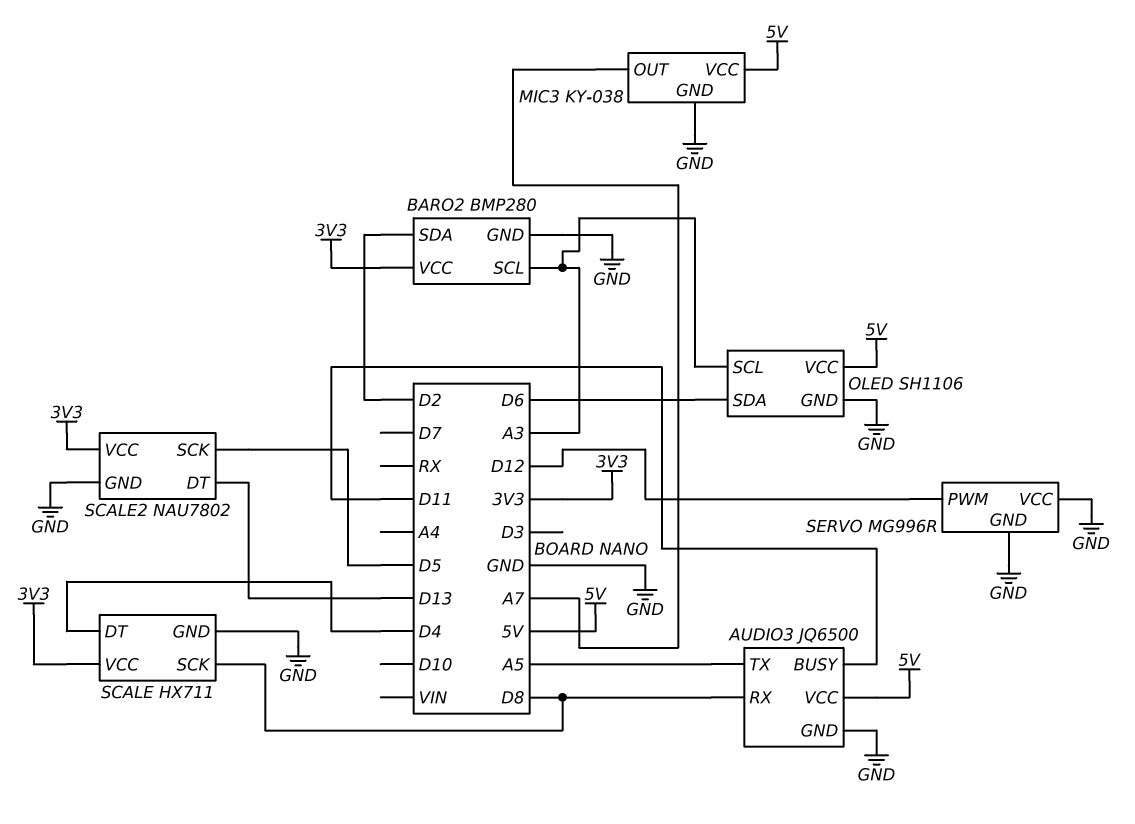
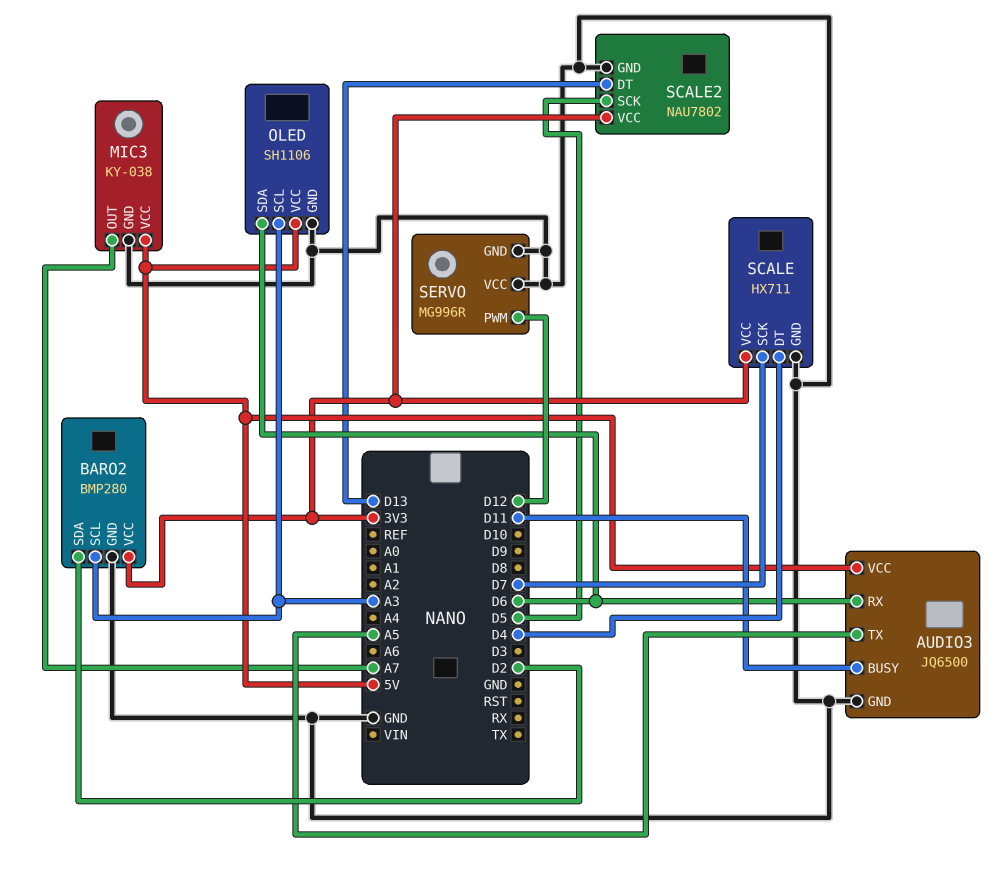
AUDIO3 pin RX: D8 -> D6
SCALE pin SCK: D8 -> D7

